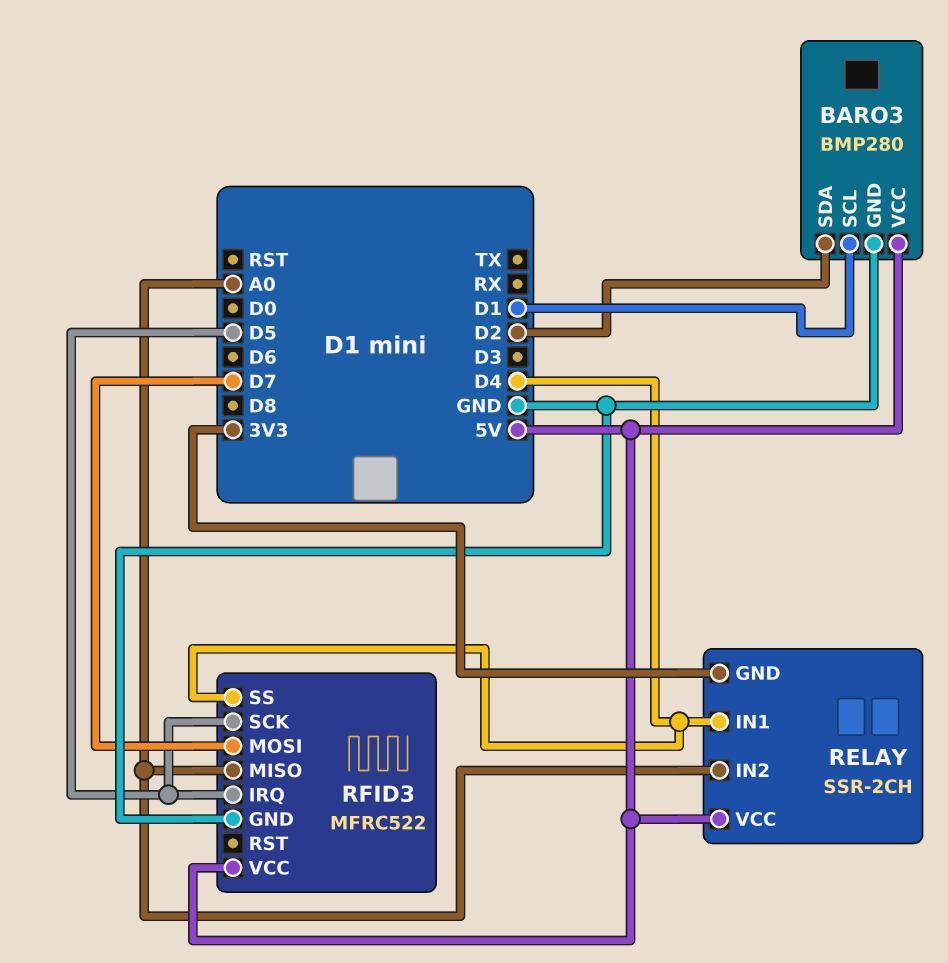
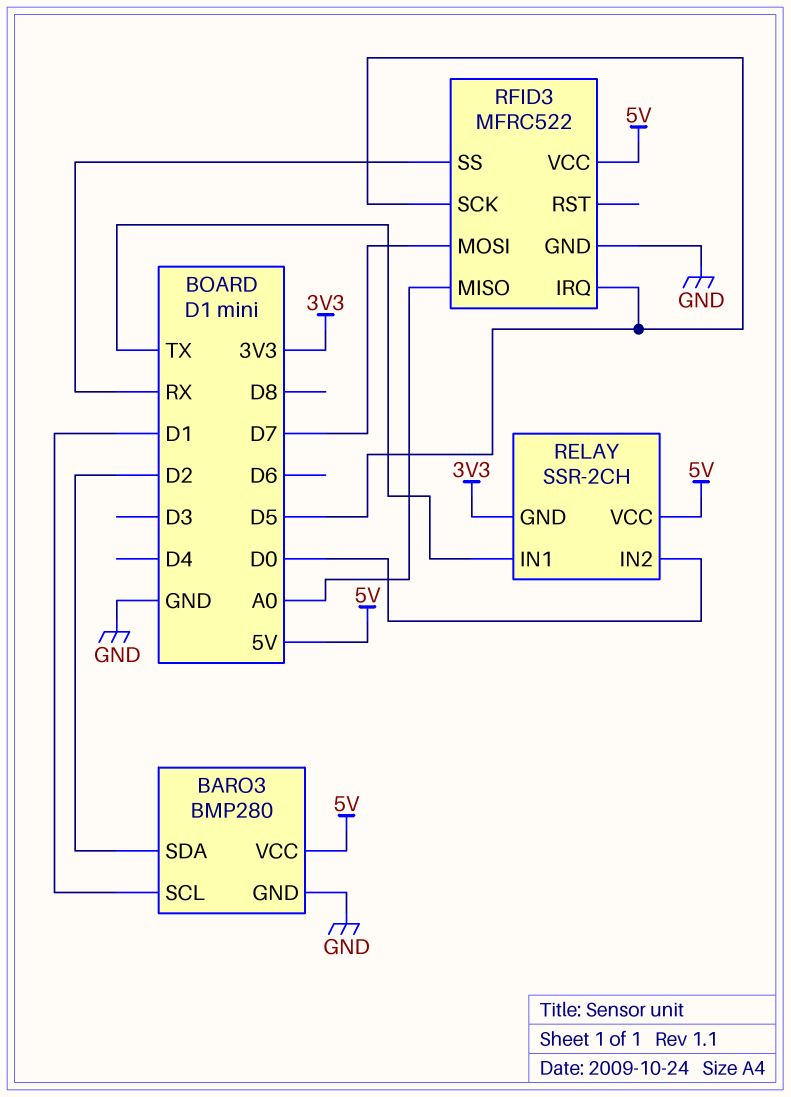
RELAY pin IN1: D4 -> TX
RELAY pin IN2: A0 -> D0
RFID3 pin SS: D4 -> RX

